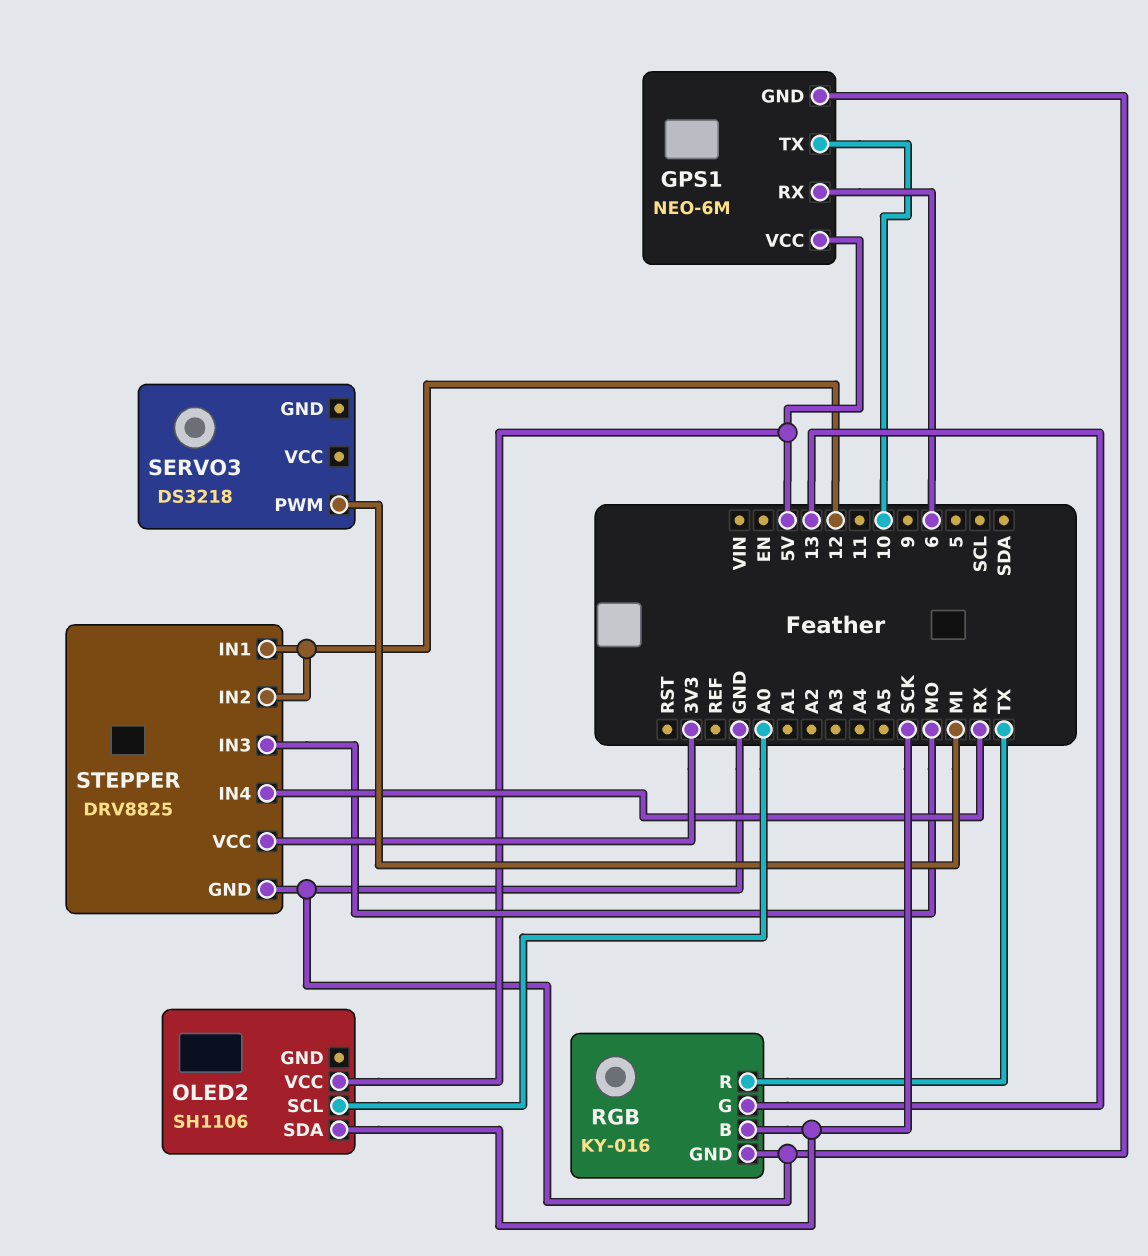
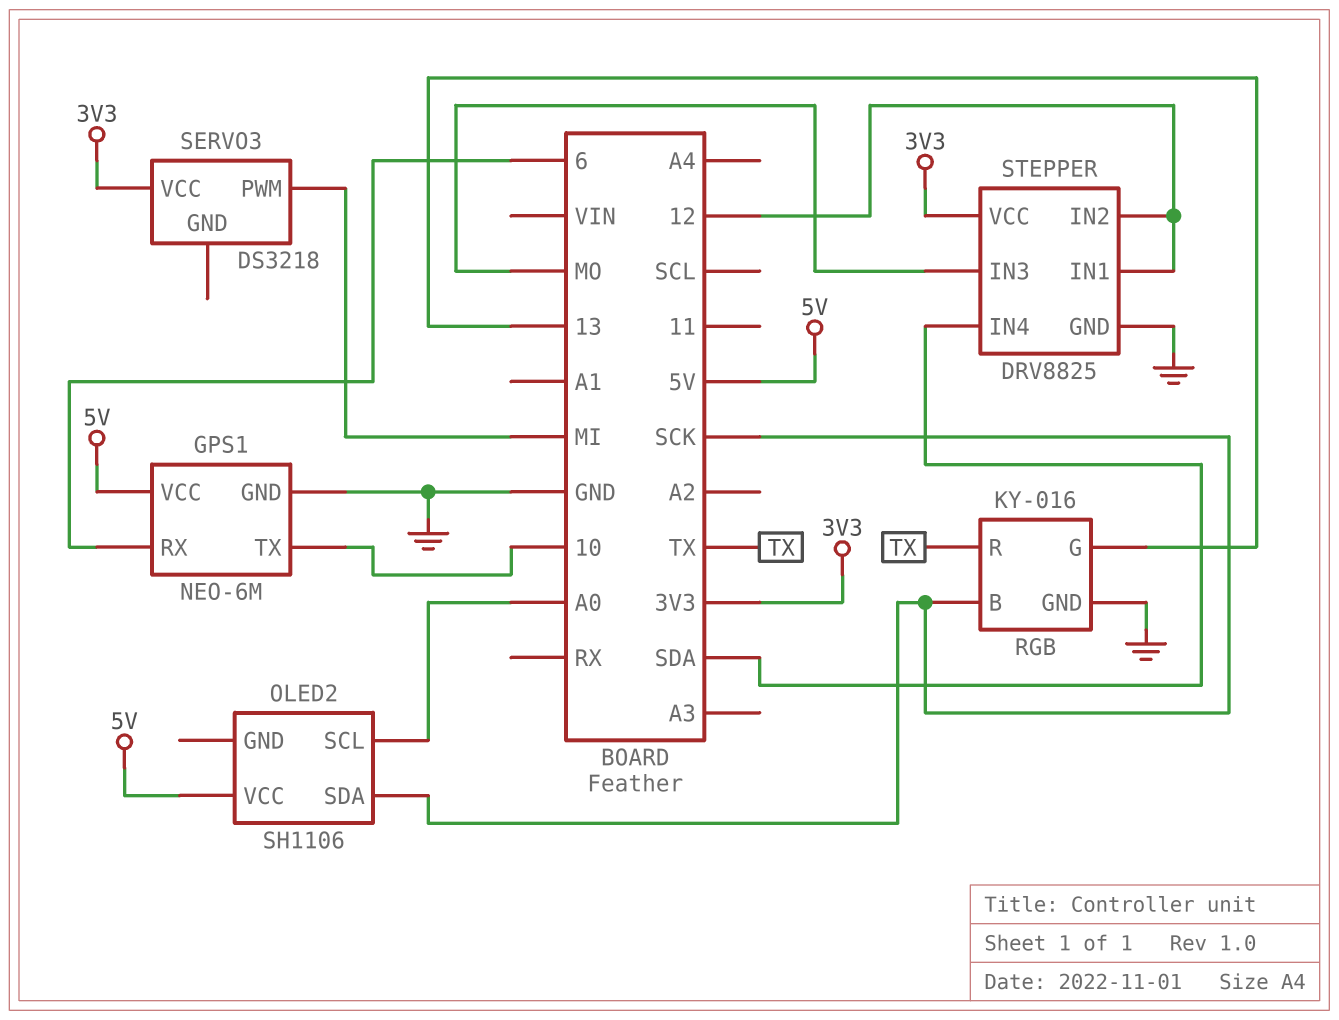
SERVO3 pin VCC: none -> 3V3
STEPPER pin IN4: RX -> SDA

